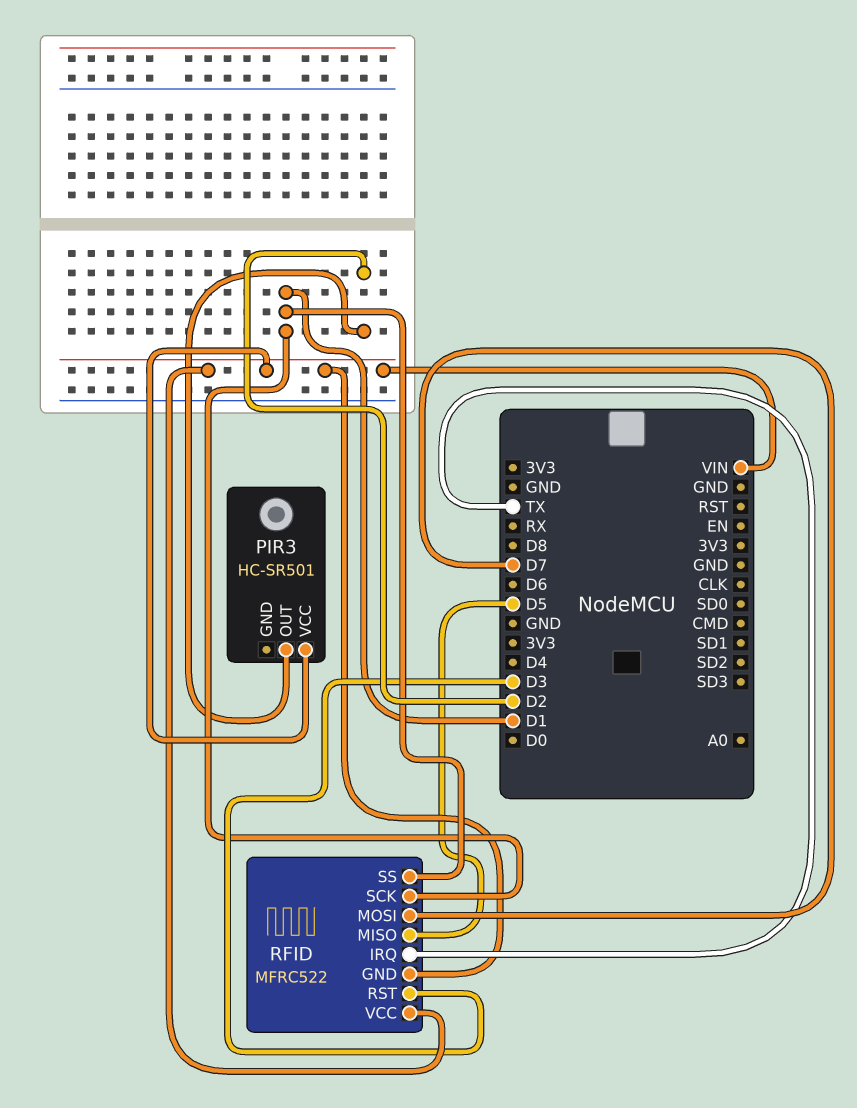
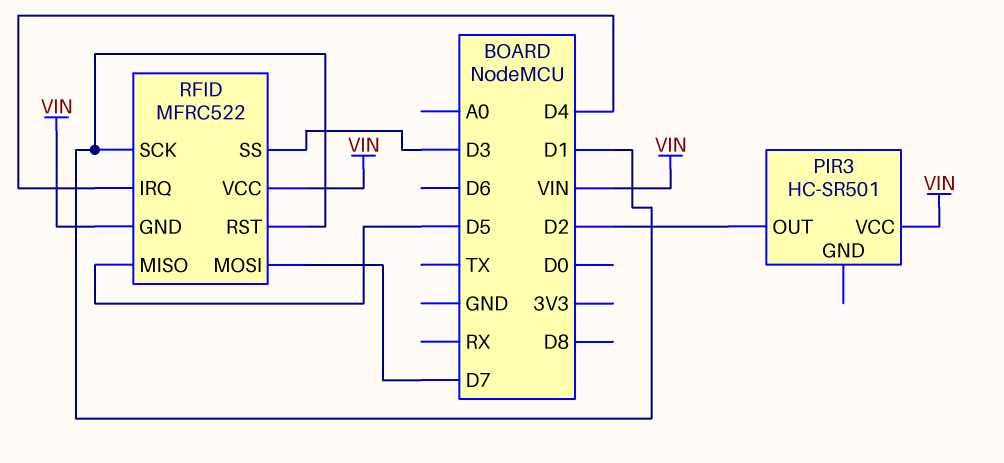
RFID pin IRQ: TX -> D4
RFID pin RST: D3 -> D1
RFID pin SS: D1 -> D3

